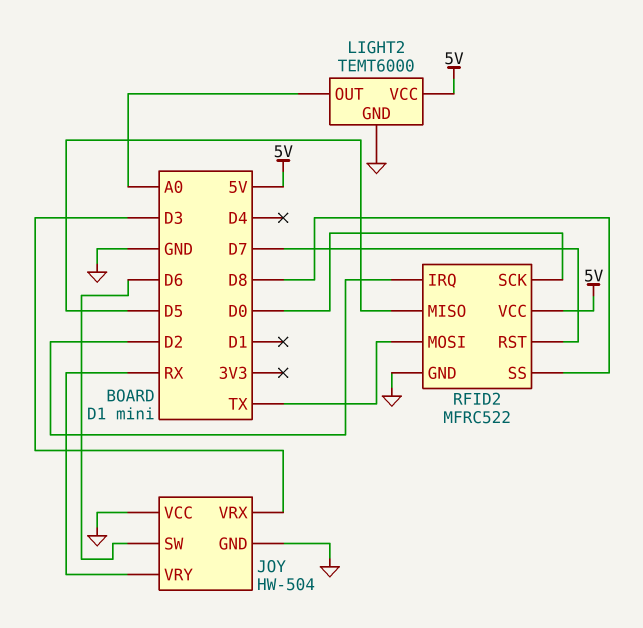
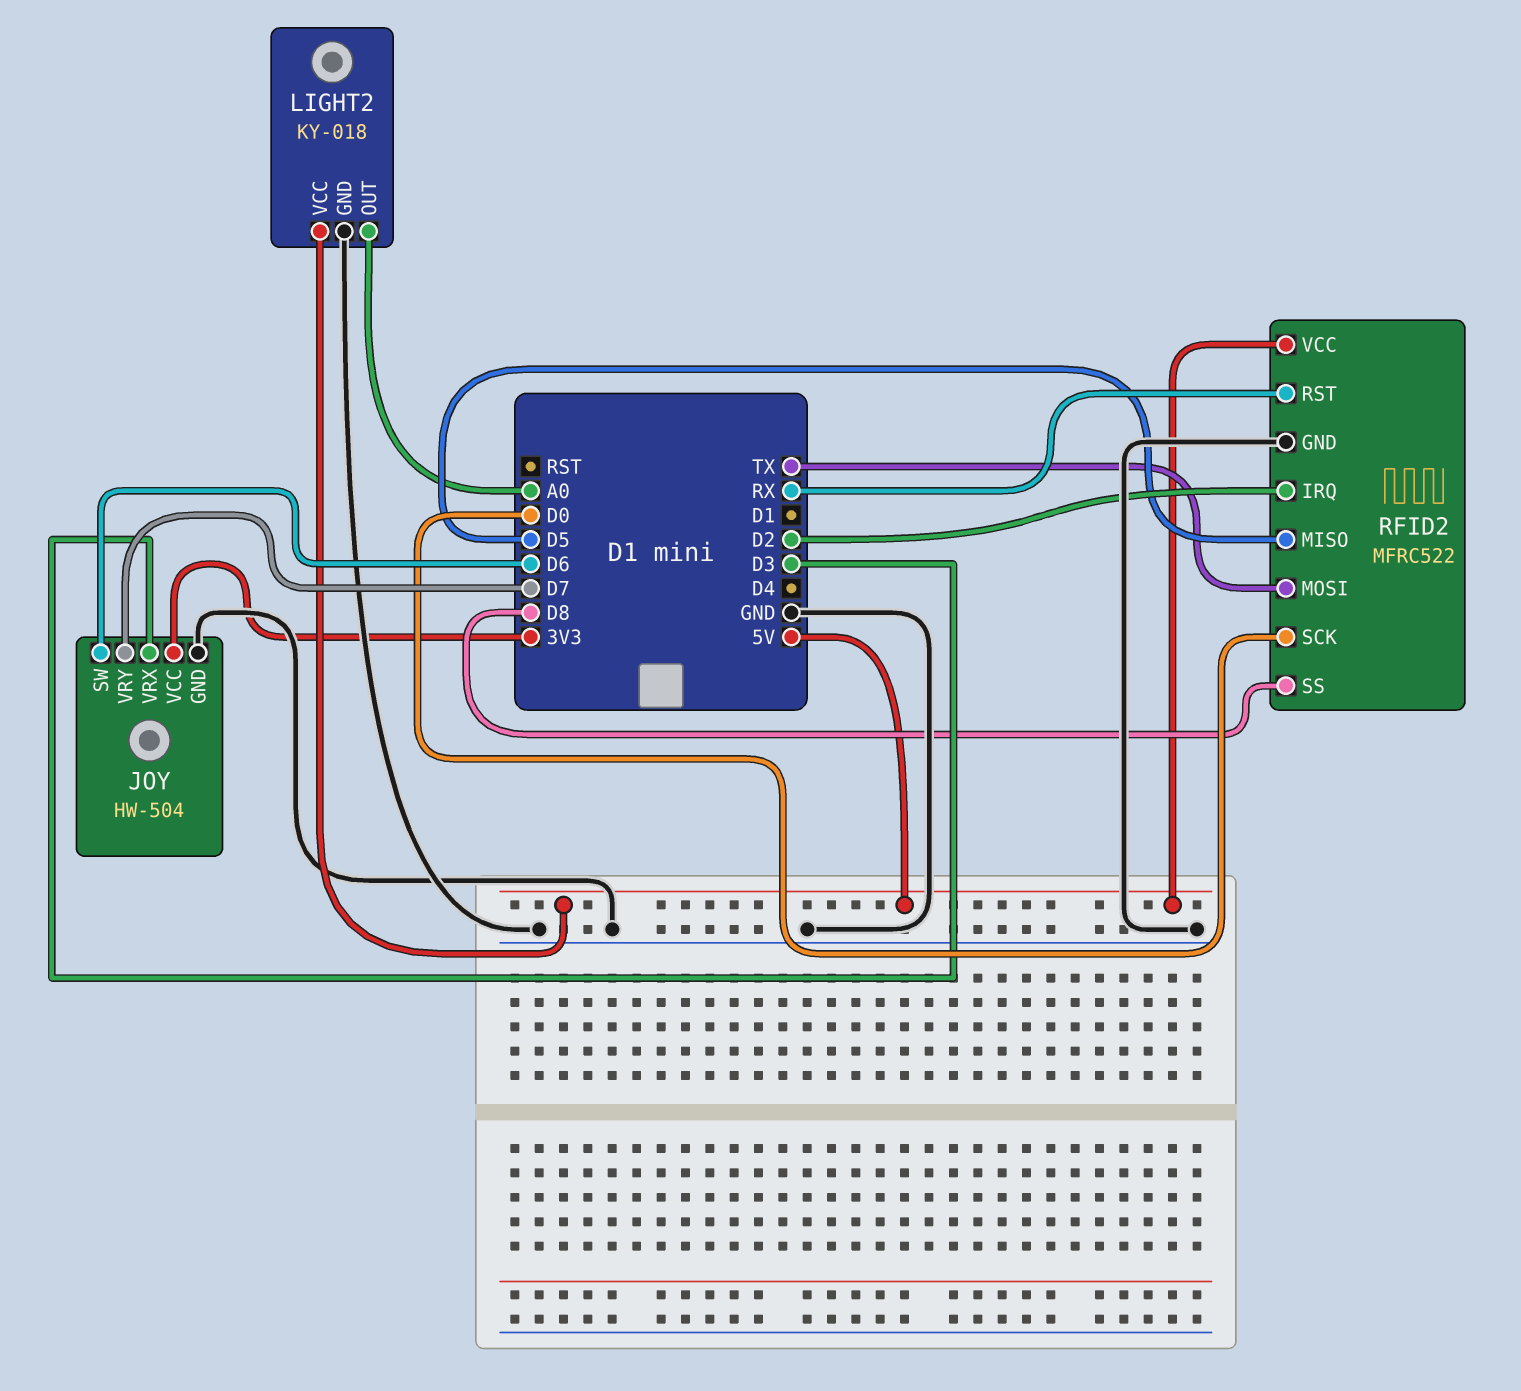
JOY pin VCC: GND -> 3V3
JOY pin VRY: RX -> D7
LIGHT2: TEMT6000 -> KY-018
RFID2 pin RST: D7 -> RX

